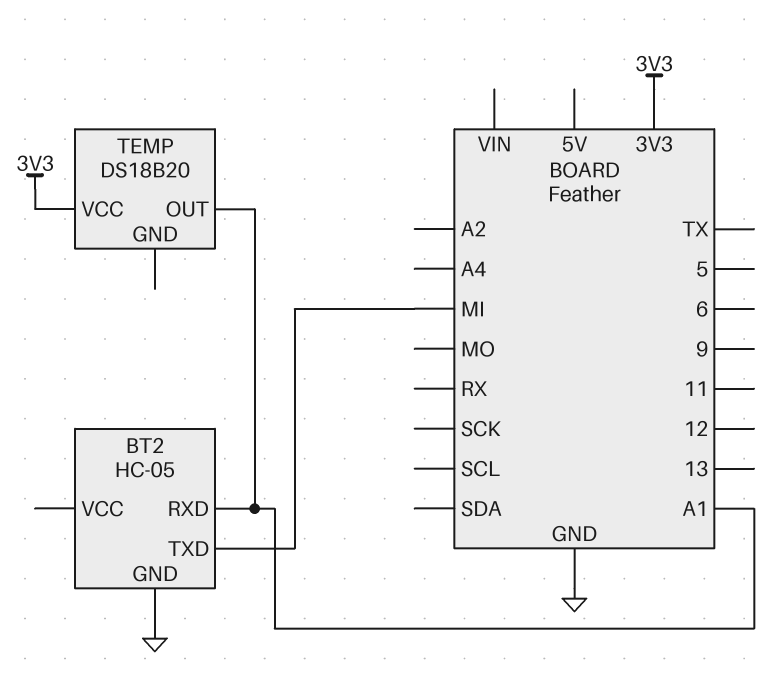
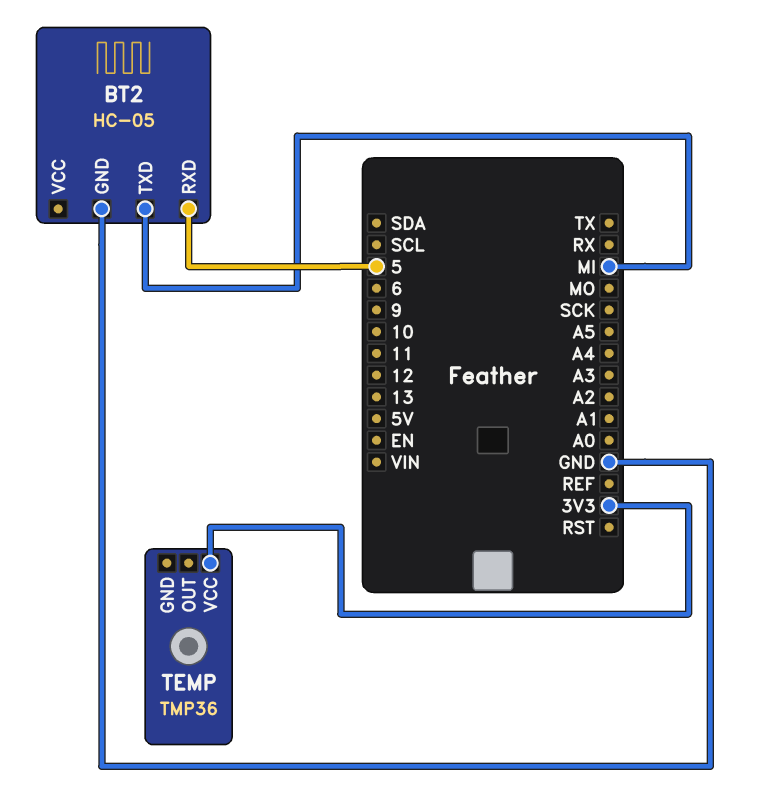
BT2 pin RXD: A1 -> 5
TEMP: DS18B20 -> TMP36
TEMP pin OUT: A1 -> none

